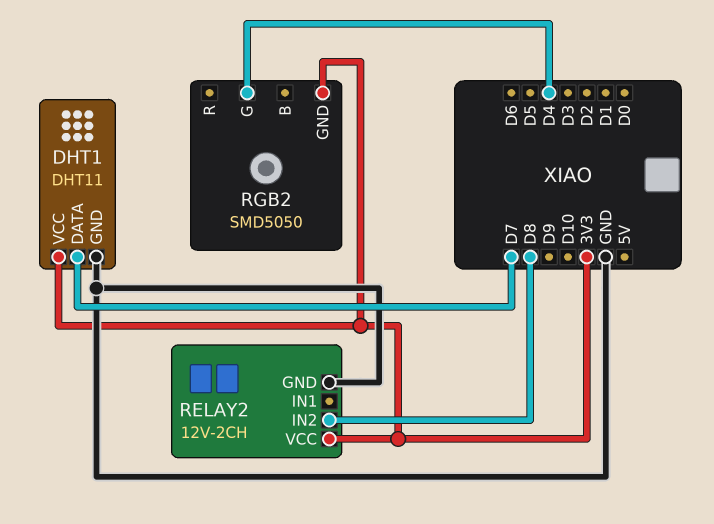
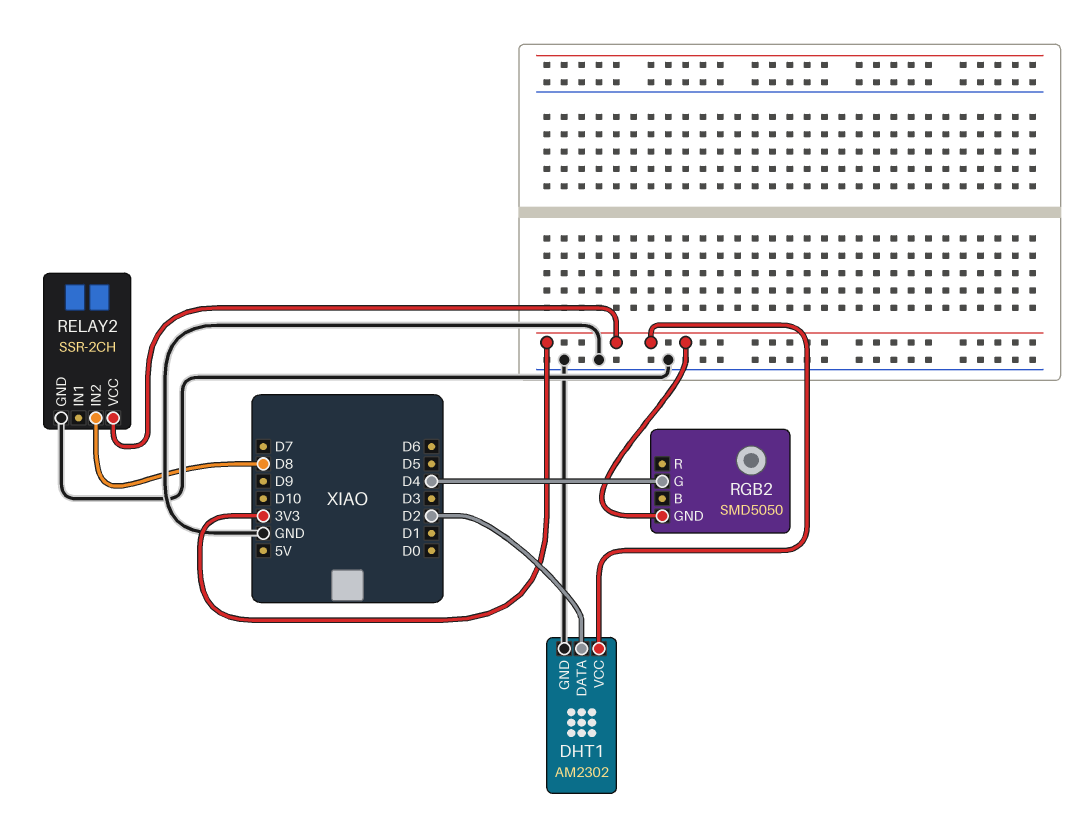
DHT1: DHT11 -> AM2302
DHT1 pin DATA: D7 -> D2
RELAY2: 12V-2CH -> SSR-2CH

